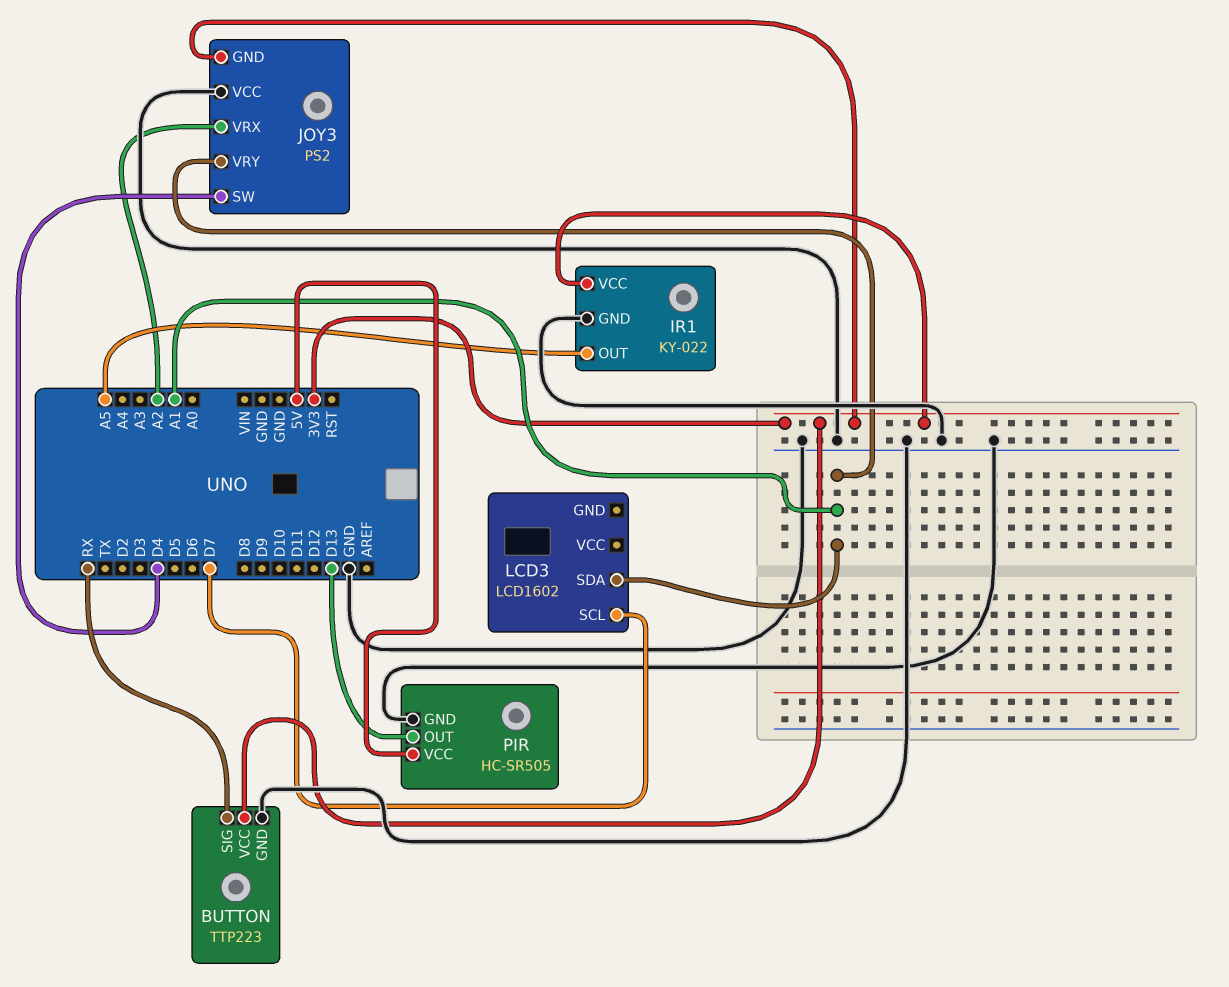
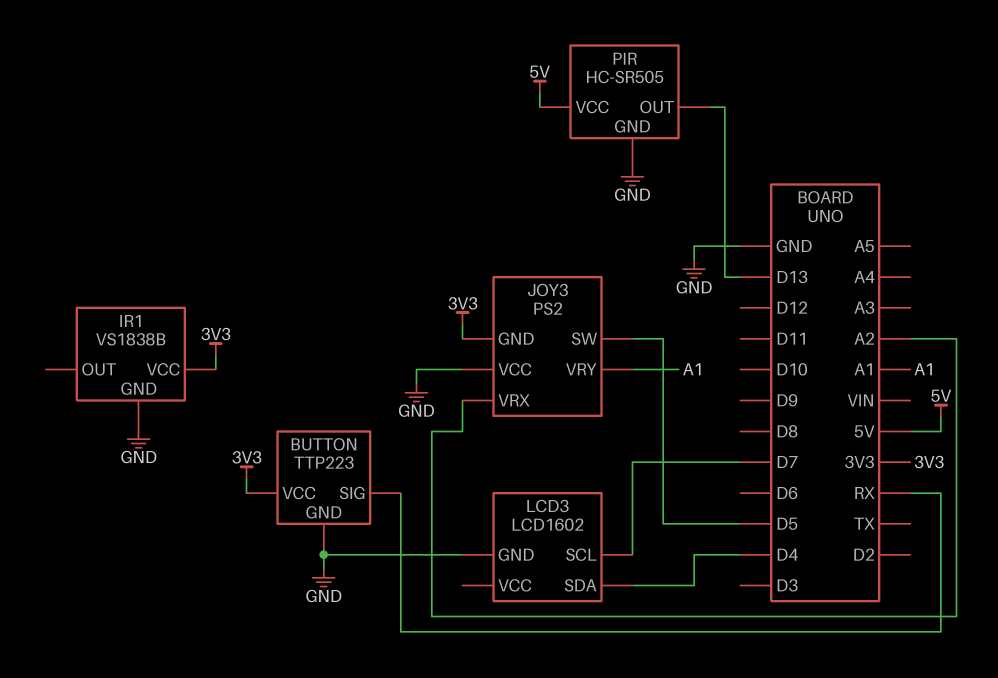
IR1: KY-022 -> VS1838B
IR1 pin OUT: A5 -> none
JOY3 pin SW: D4 -> D5
LCD3 pin GND: none -> GND
LCD3 pin SDA: A1 -> D4

